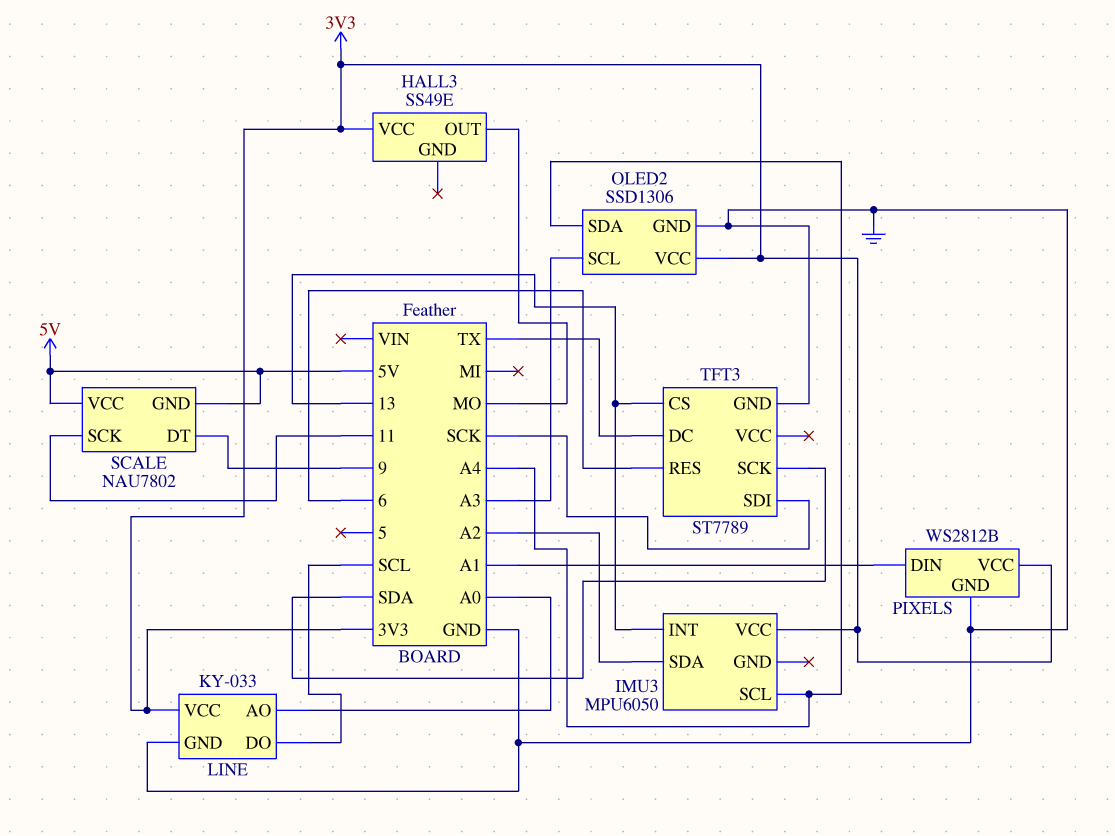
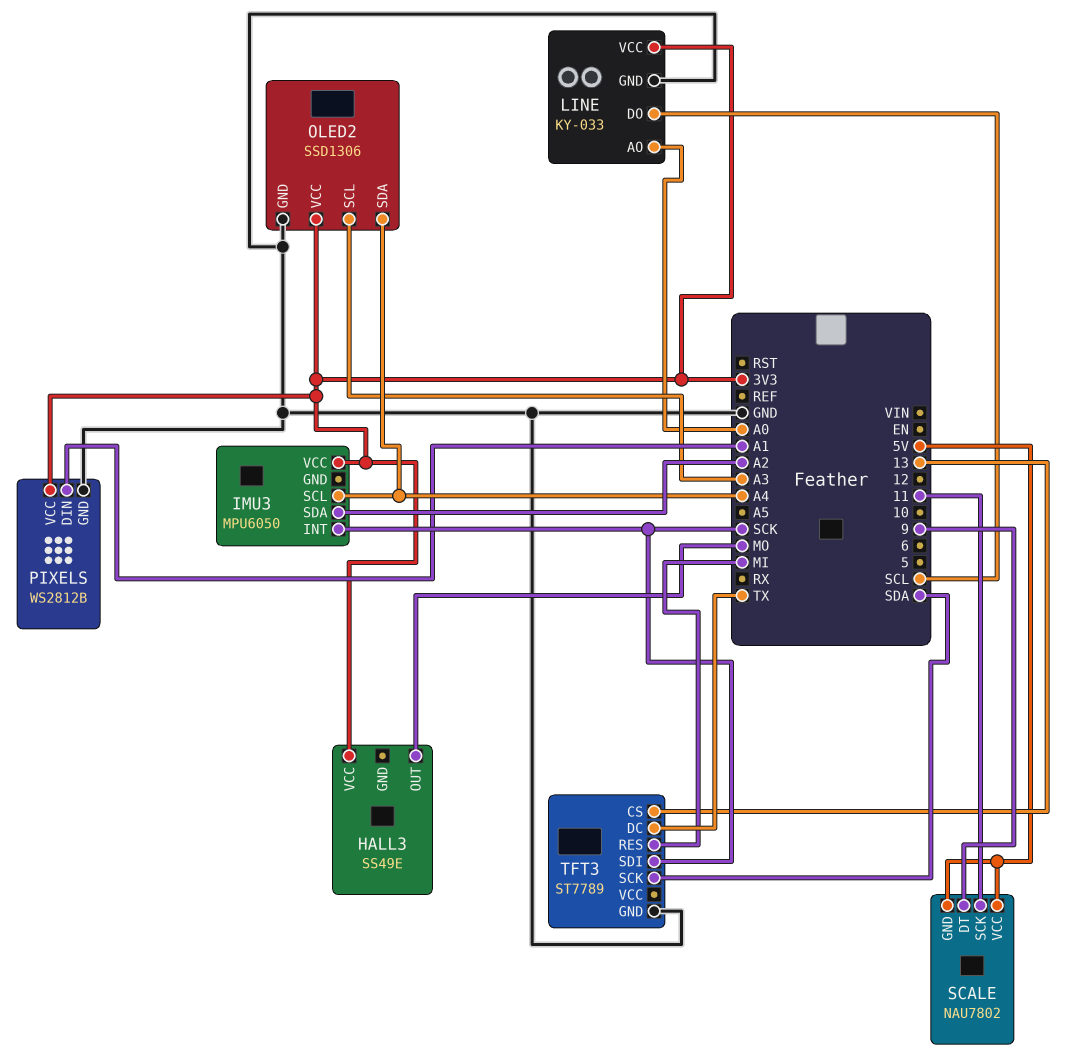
IMU3 pin INT: 13 -> SCK
TFT3 pin RES: 6 -> MI

